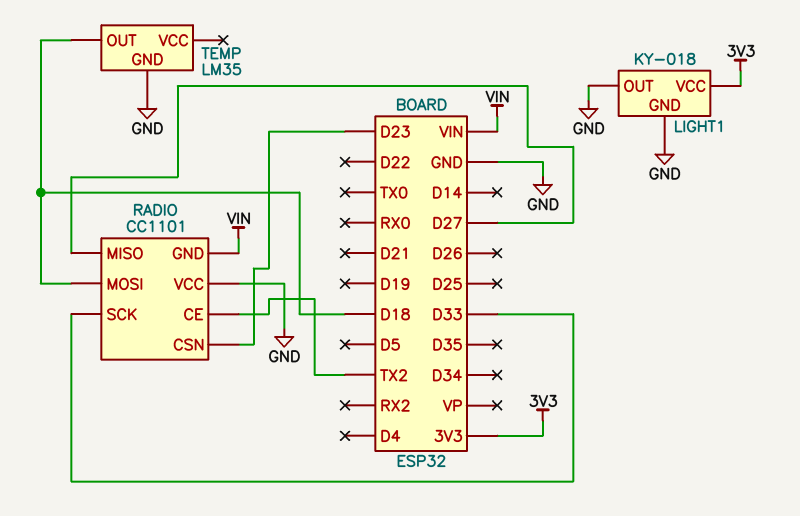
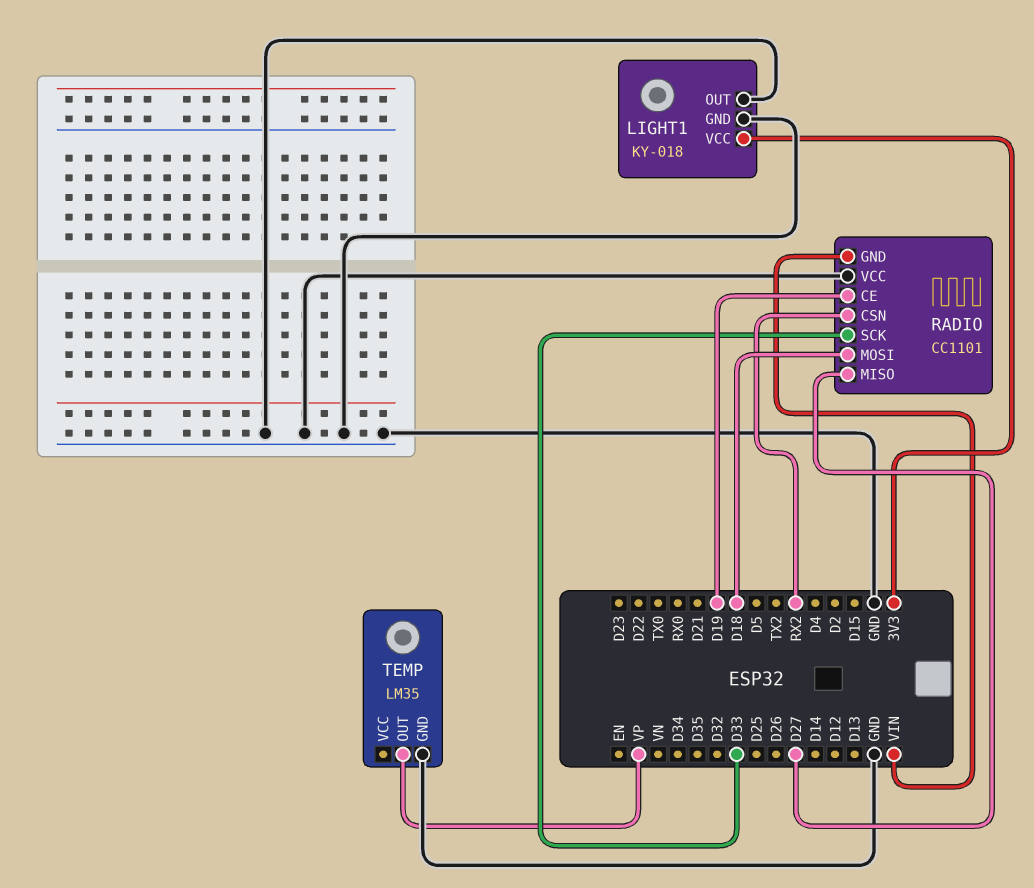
RADIO pin CE: TX2 -> D19
RADIO pin CSN: D23 -> RX2
TEMP pin OUT: D18 -> VP

